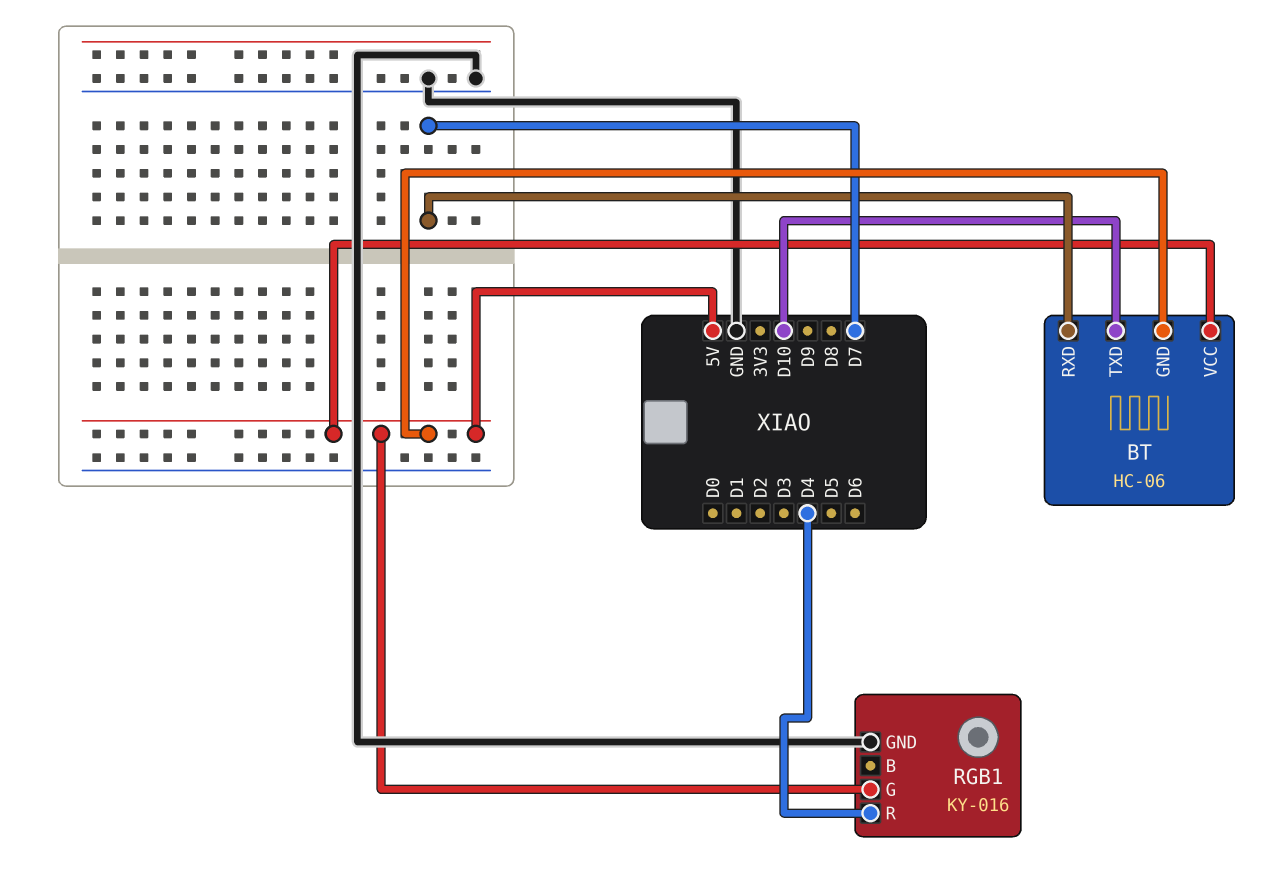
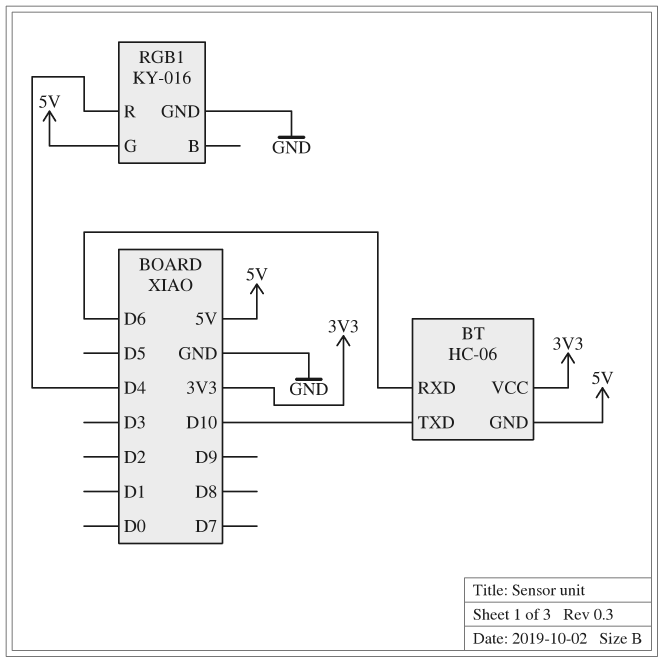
BT pin RXD: D7 -> D6
BT pin VCC: 5V -> 3V3

